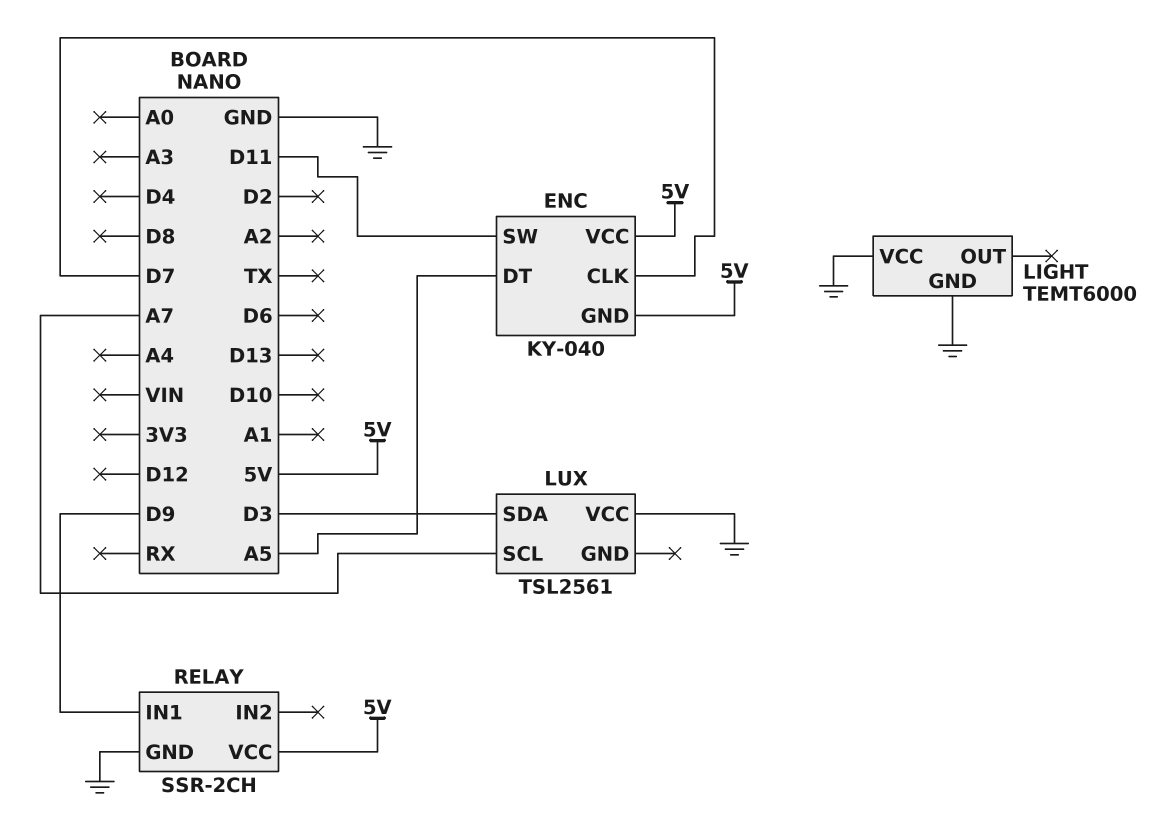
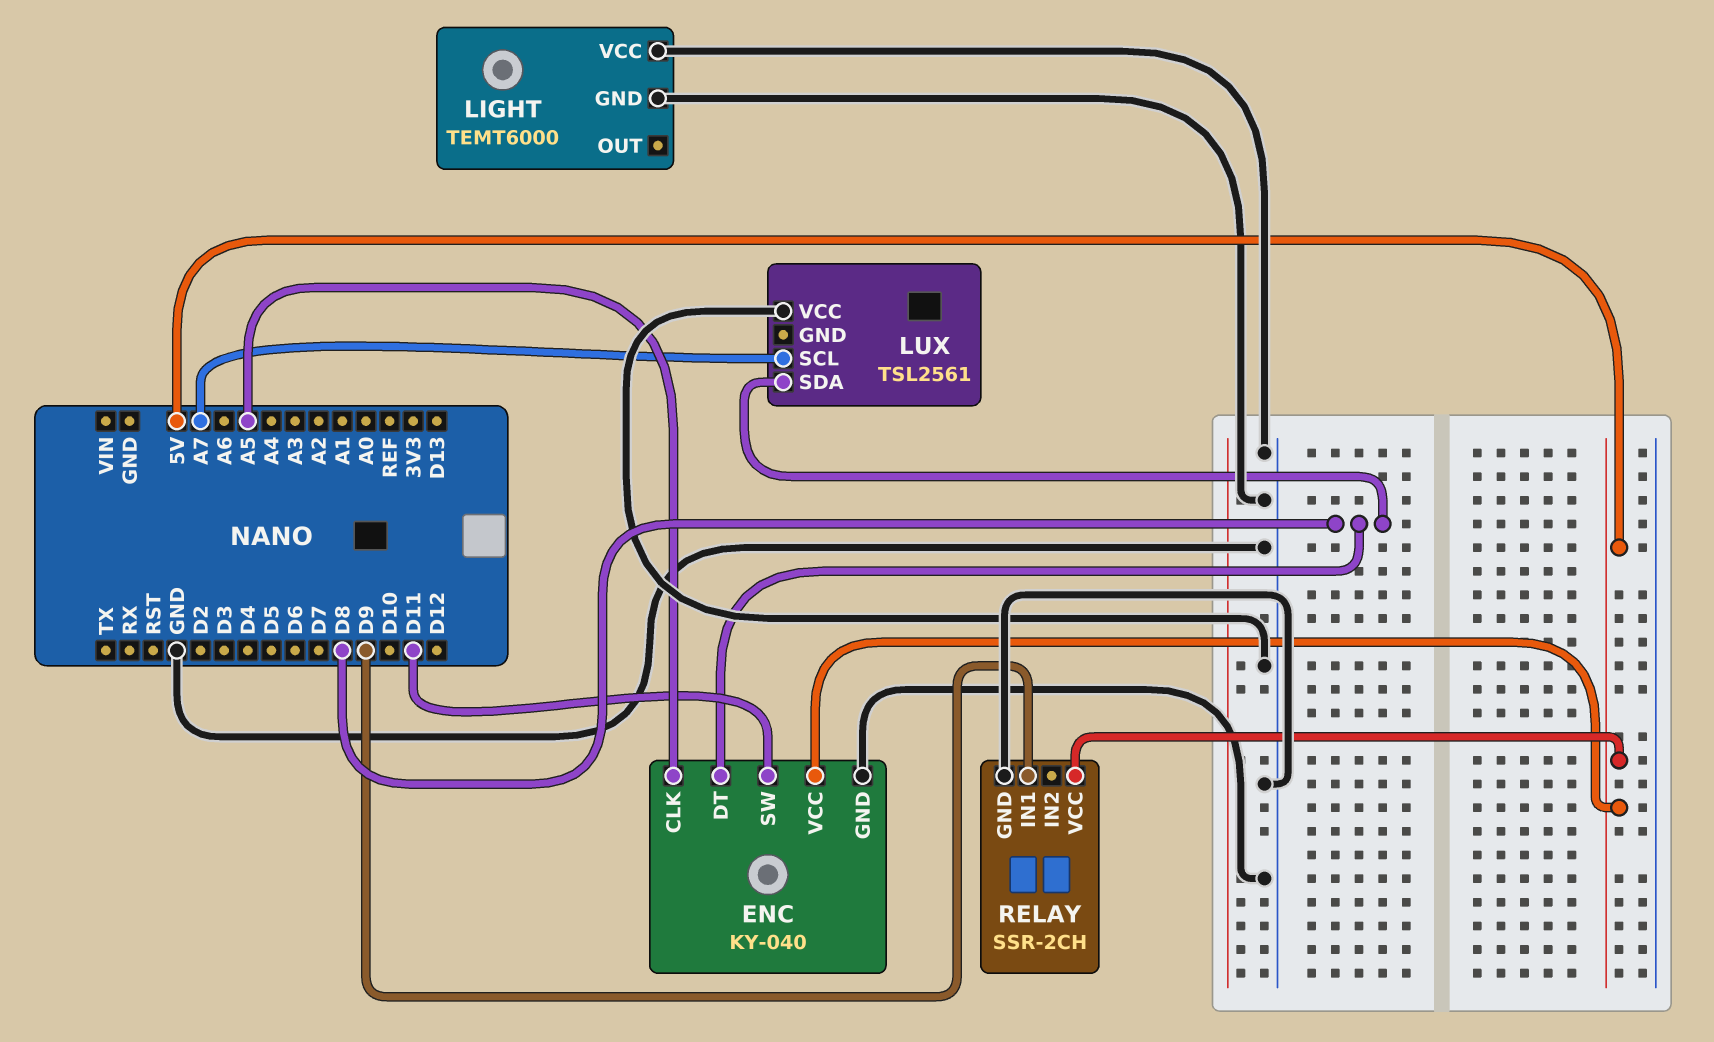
ENC pin CLK: D7 -> A5
ENC pin DT: A5 -> D8
ENC pin GND: 5V -> GND
LUX pin SDA: D3 -> D8

